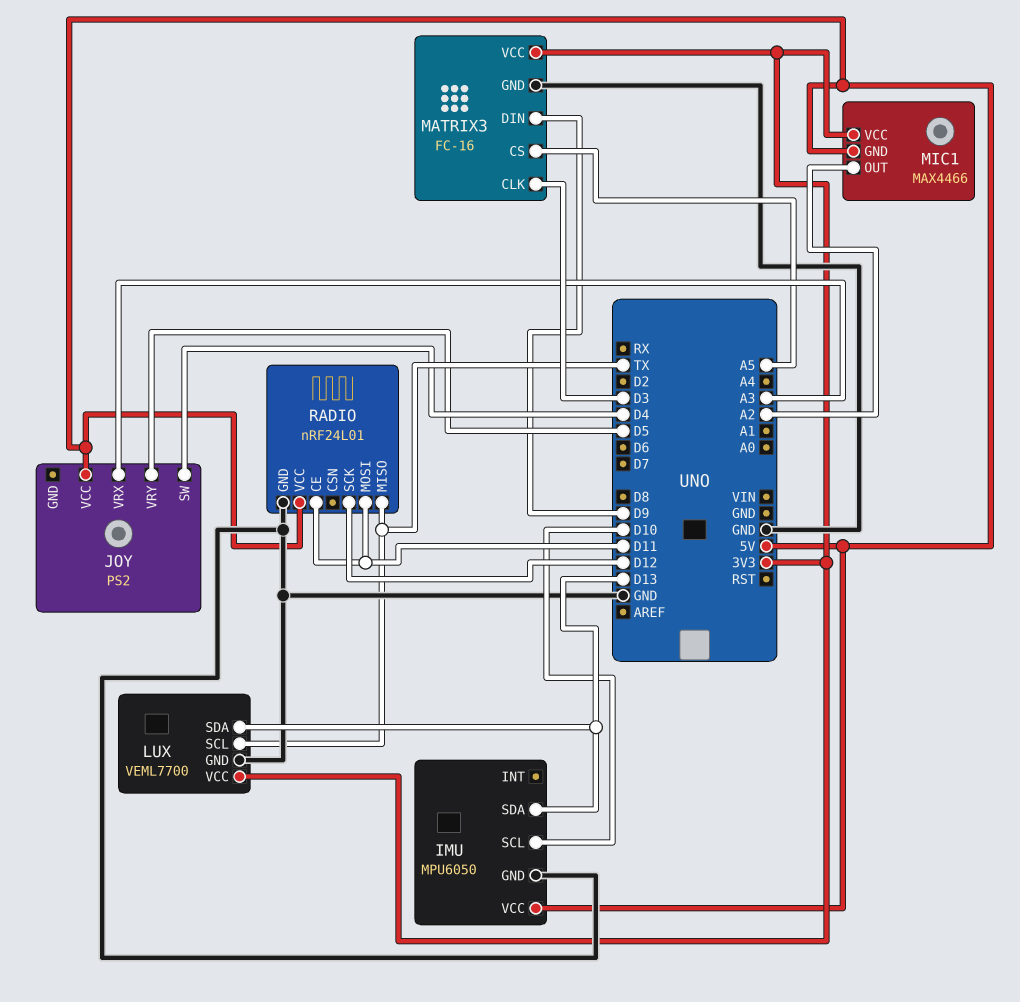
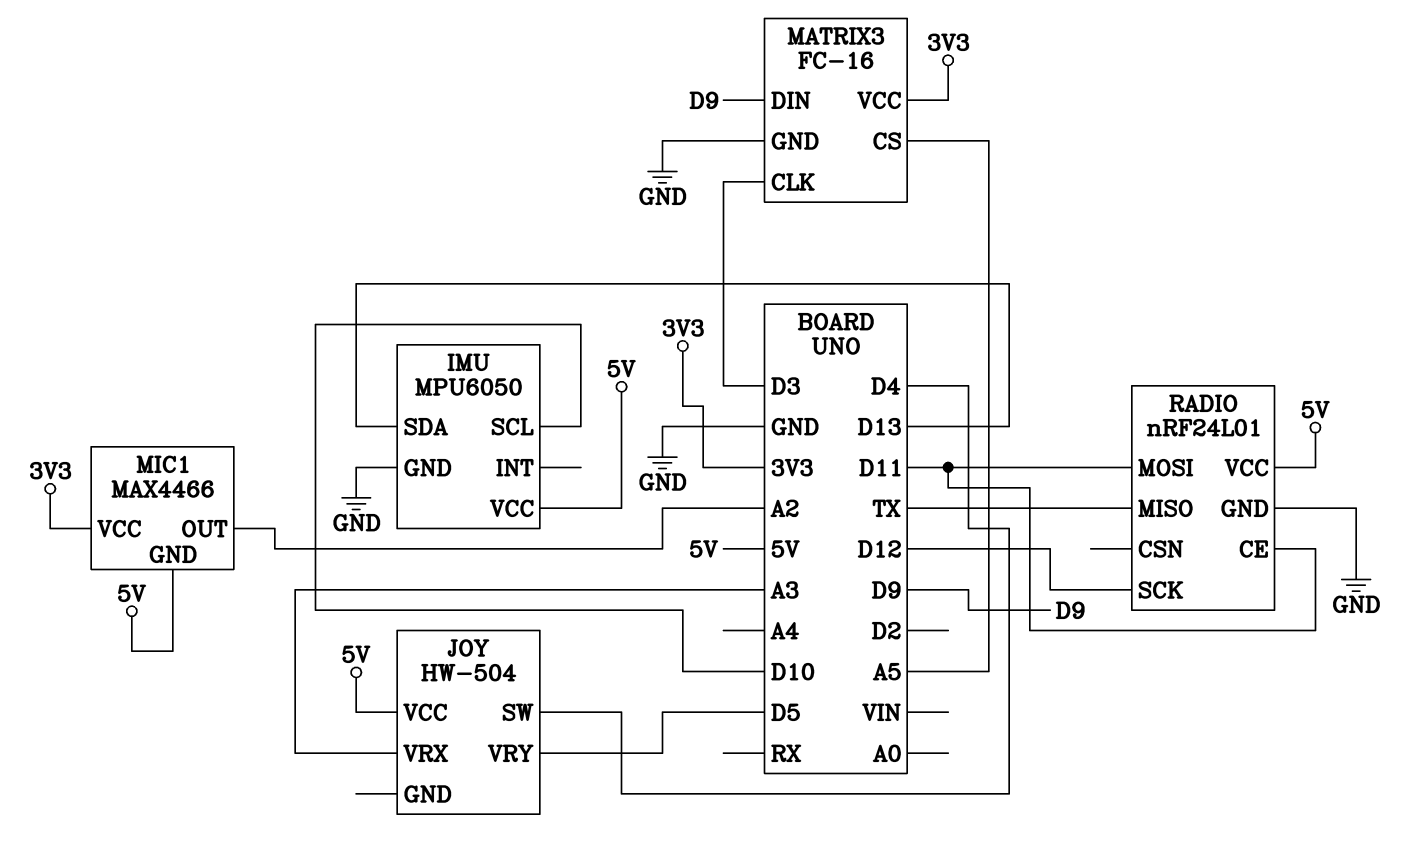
JOY: PS2 -> HW-504
LUX: VEML7700 -> none
LUX pin GND: GND -> none
LUX pin SCL: TX -> none
LUX pin SDA: D13 -> none
LUX pin VCC: 3V3 -> none

